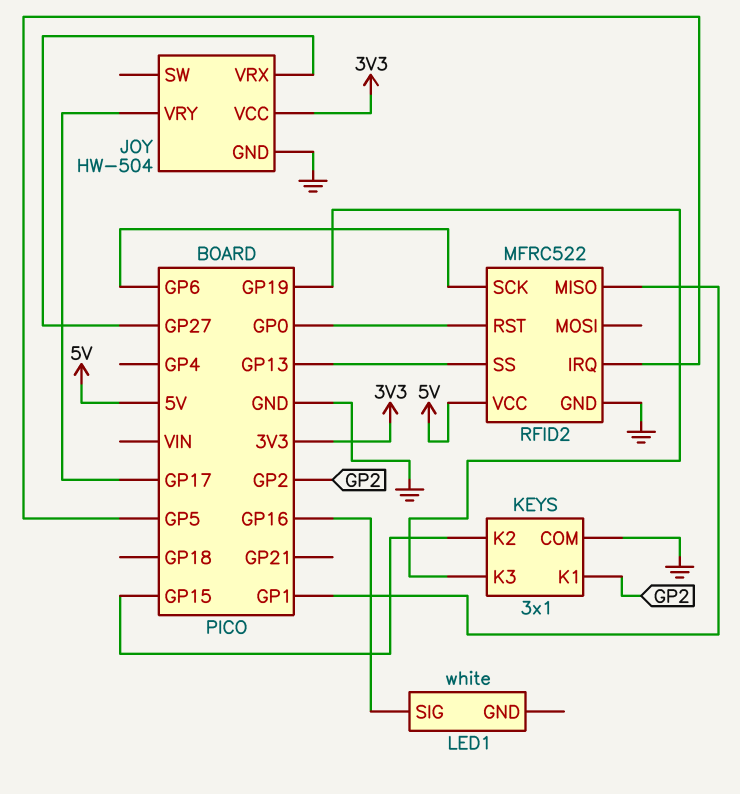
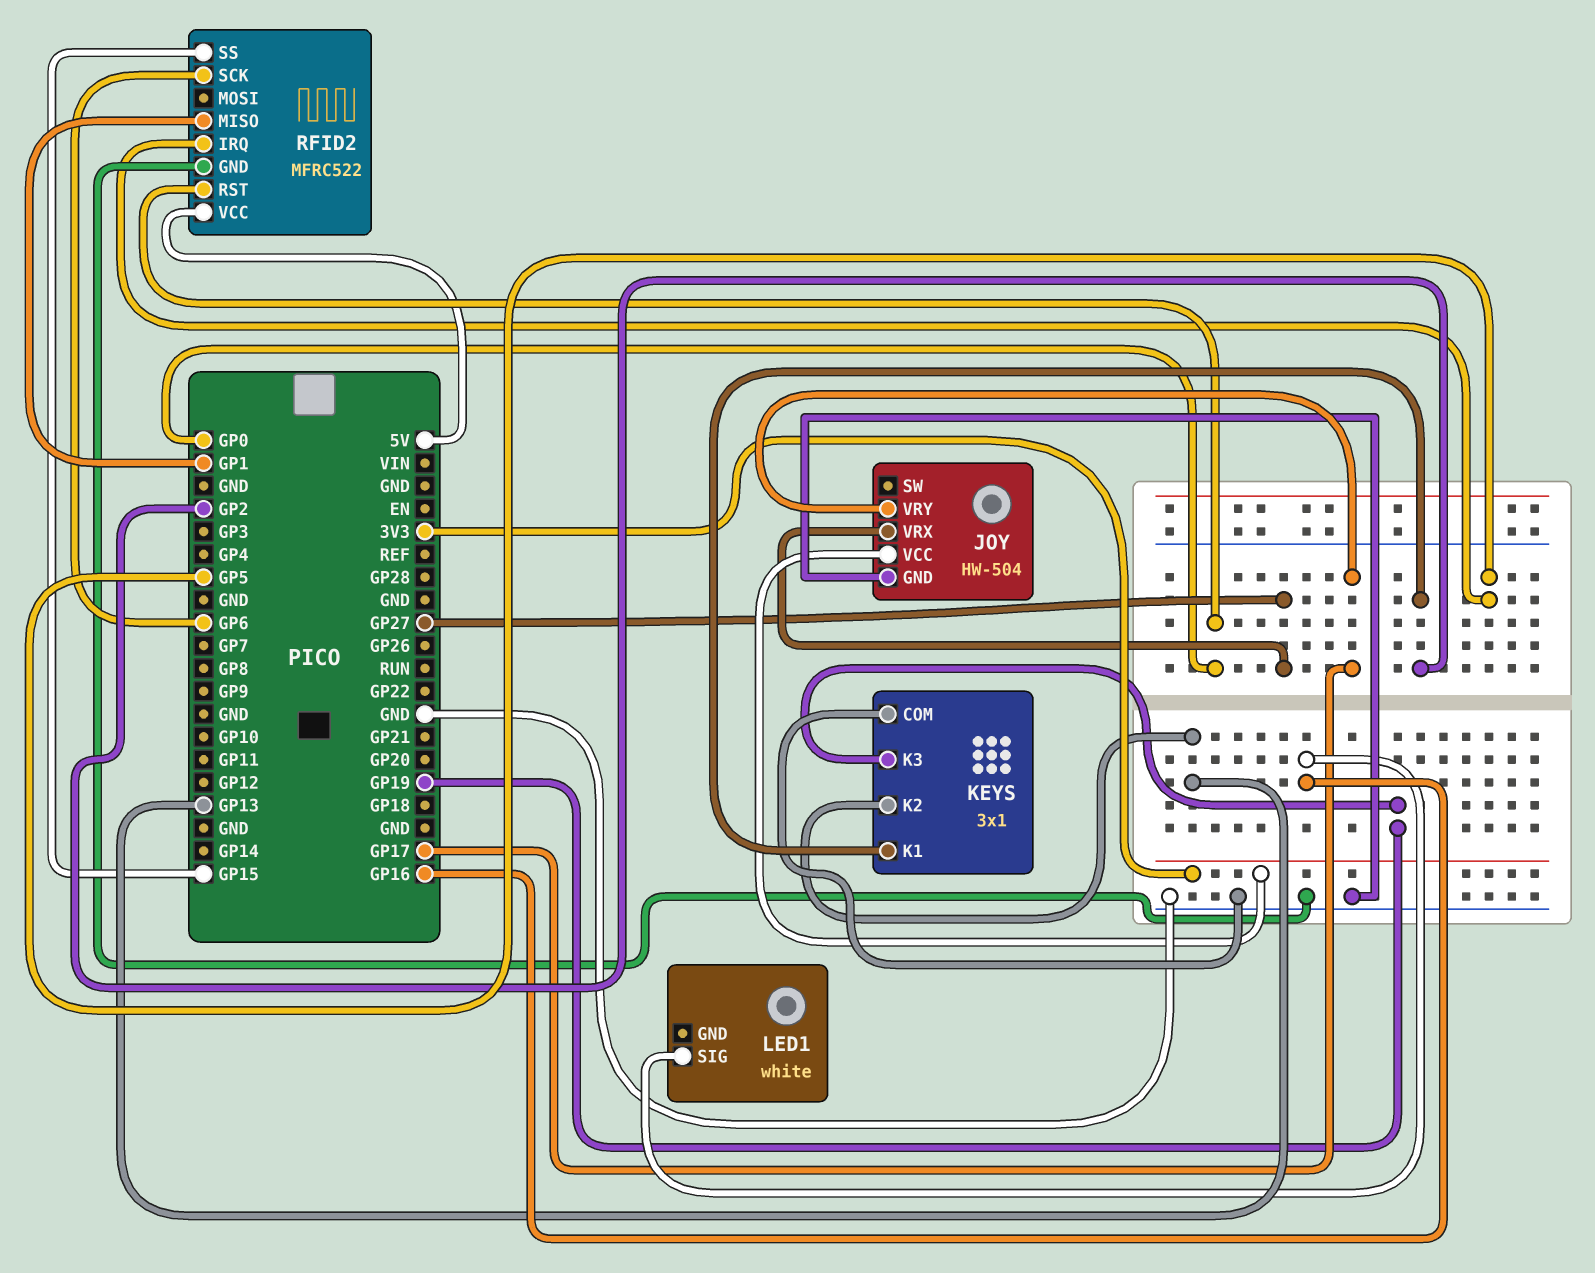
KEYS pin K2: GP15 -> GP13
RFID2 pin SS: GP13 -> GP15

